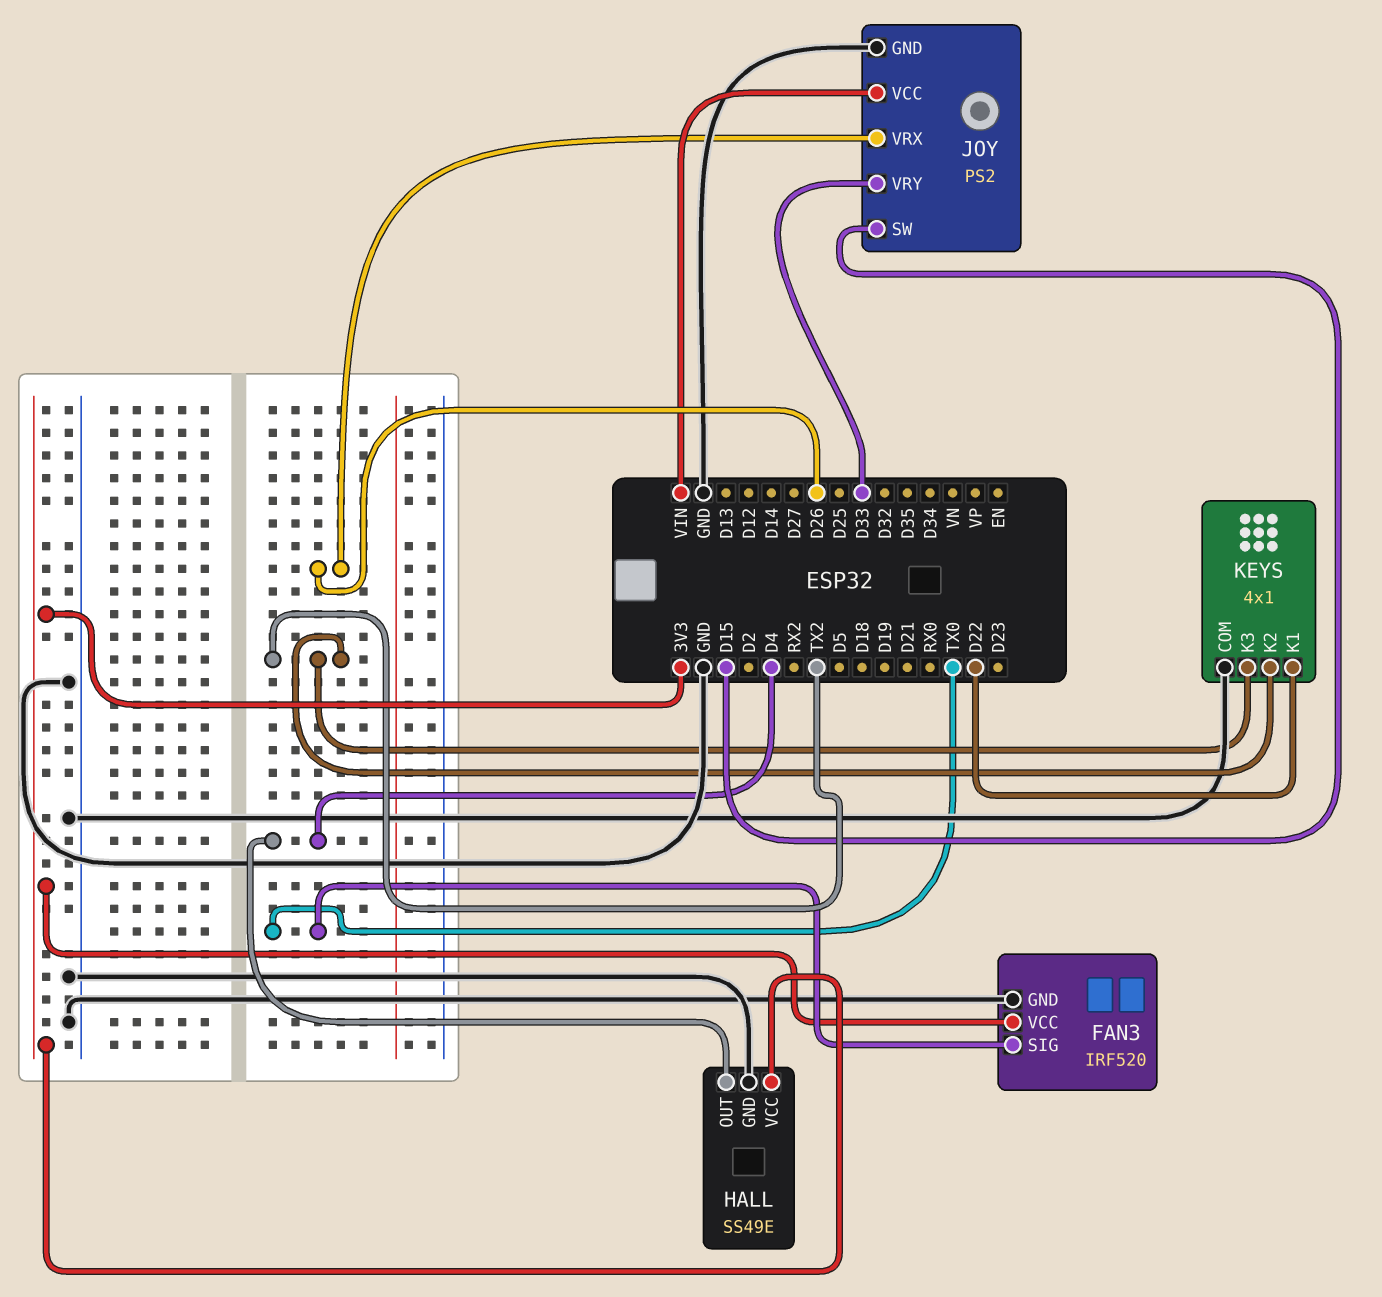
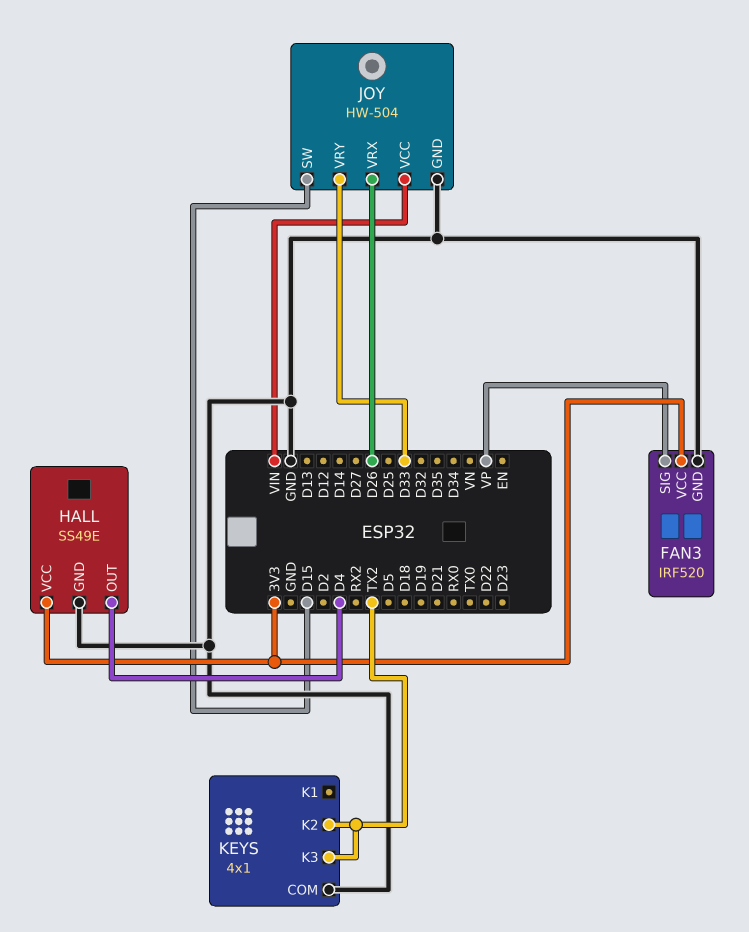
FAN3 pin SIG: TX0 -> VP
JOY: PS2 -> HW-504
KEYS pin K1: D22 -> none

